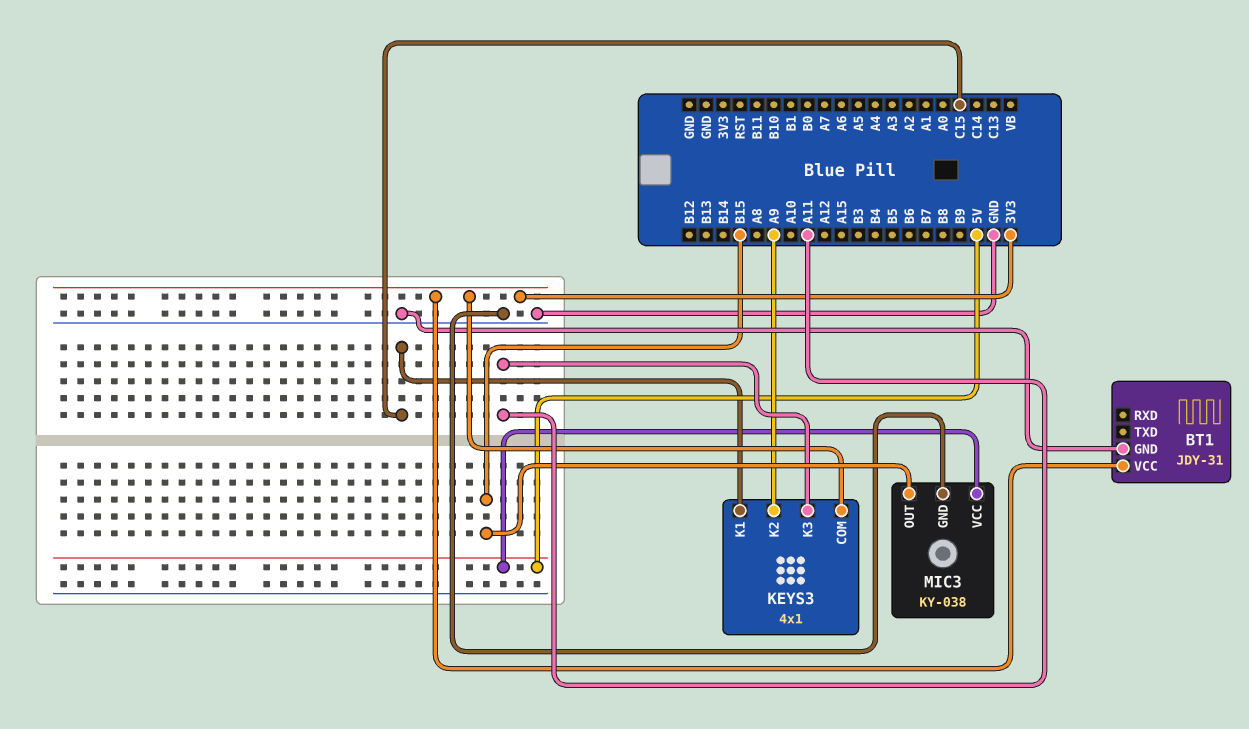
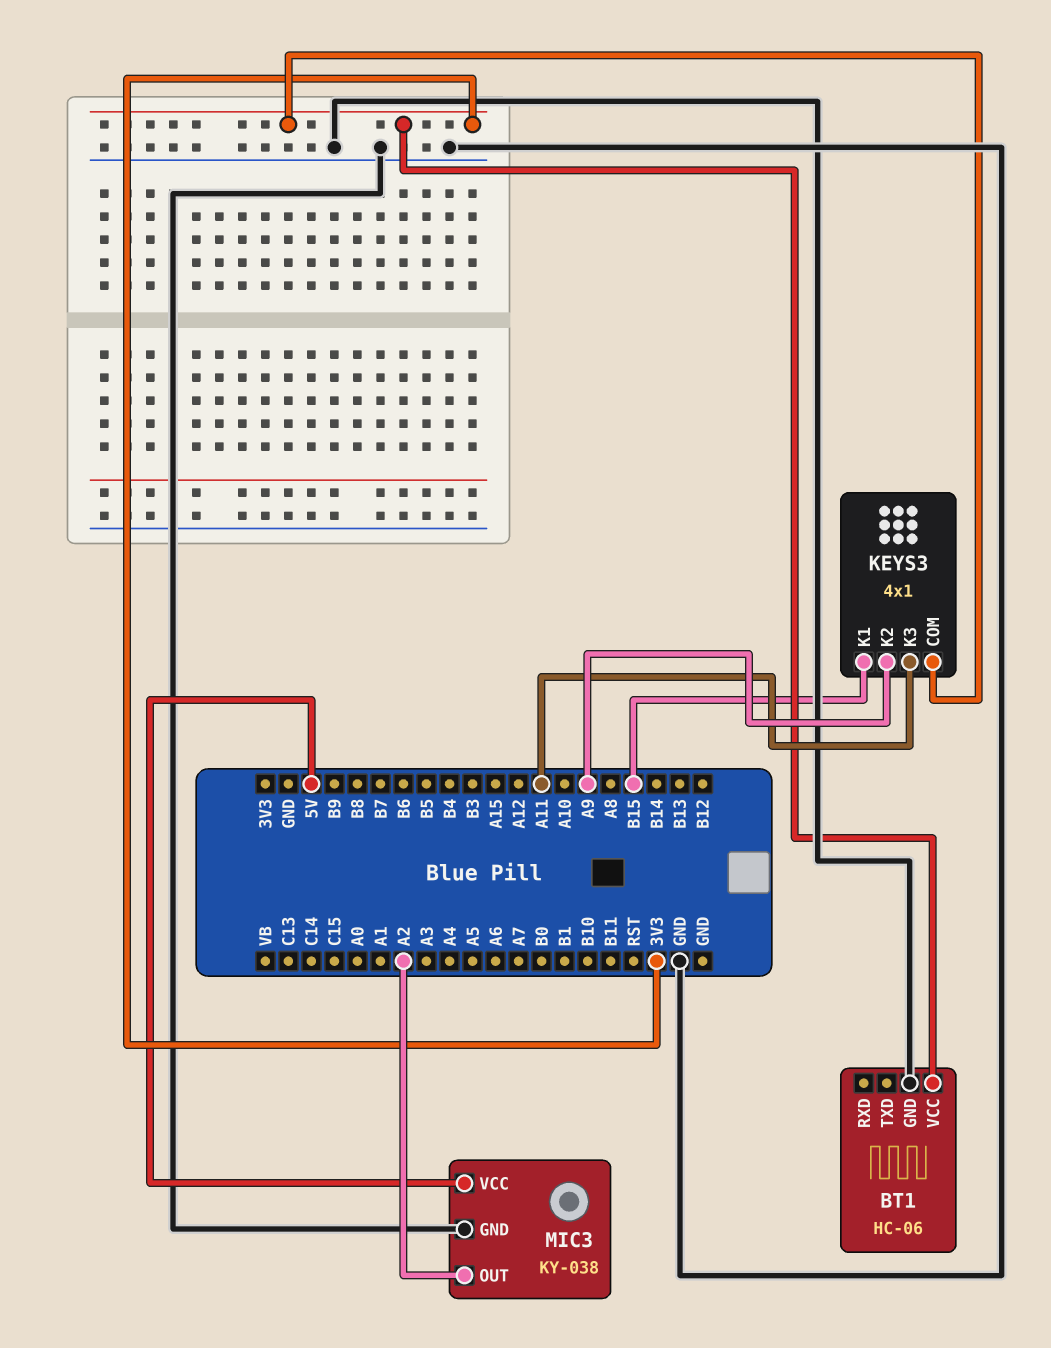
BT1: JDY-31 -> HC-06
KEYS3 pin K1: C15 -> B15
MIC3 pin OUT: B15 -> A2

